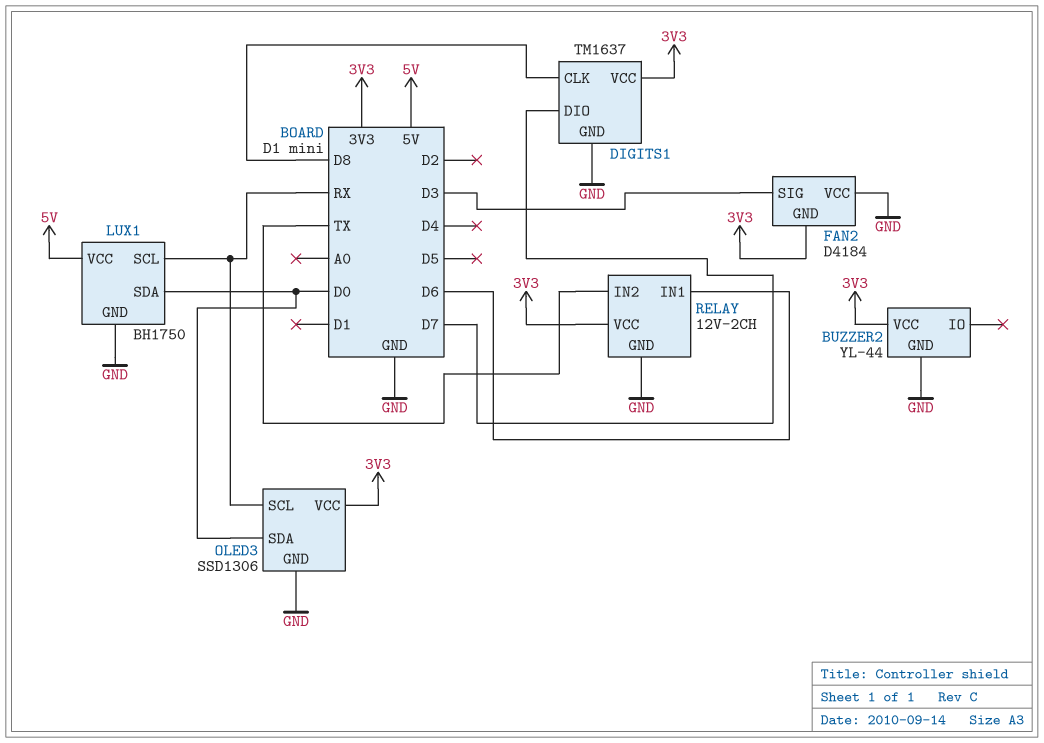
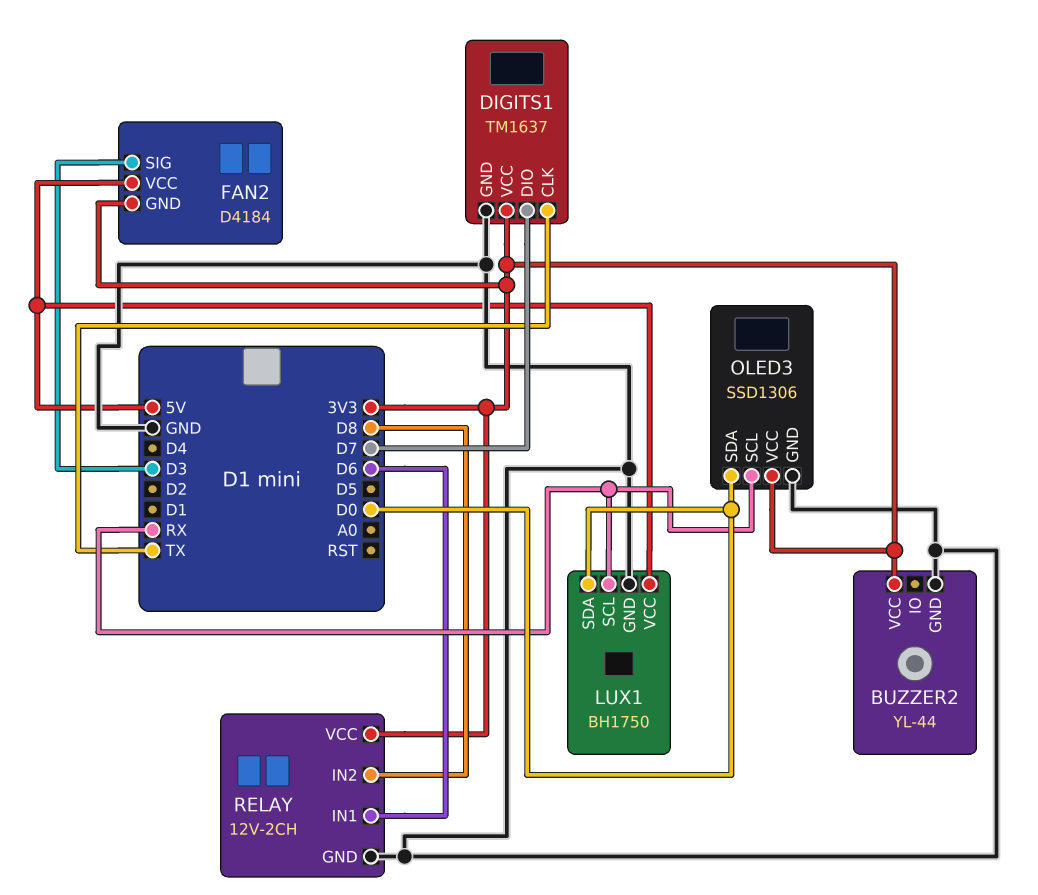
DIGITS1 pin CLK: D8 -> TX
FAN2 pin VCC: GND -> 5V
RELAY pin IN2: TX -> D8

